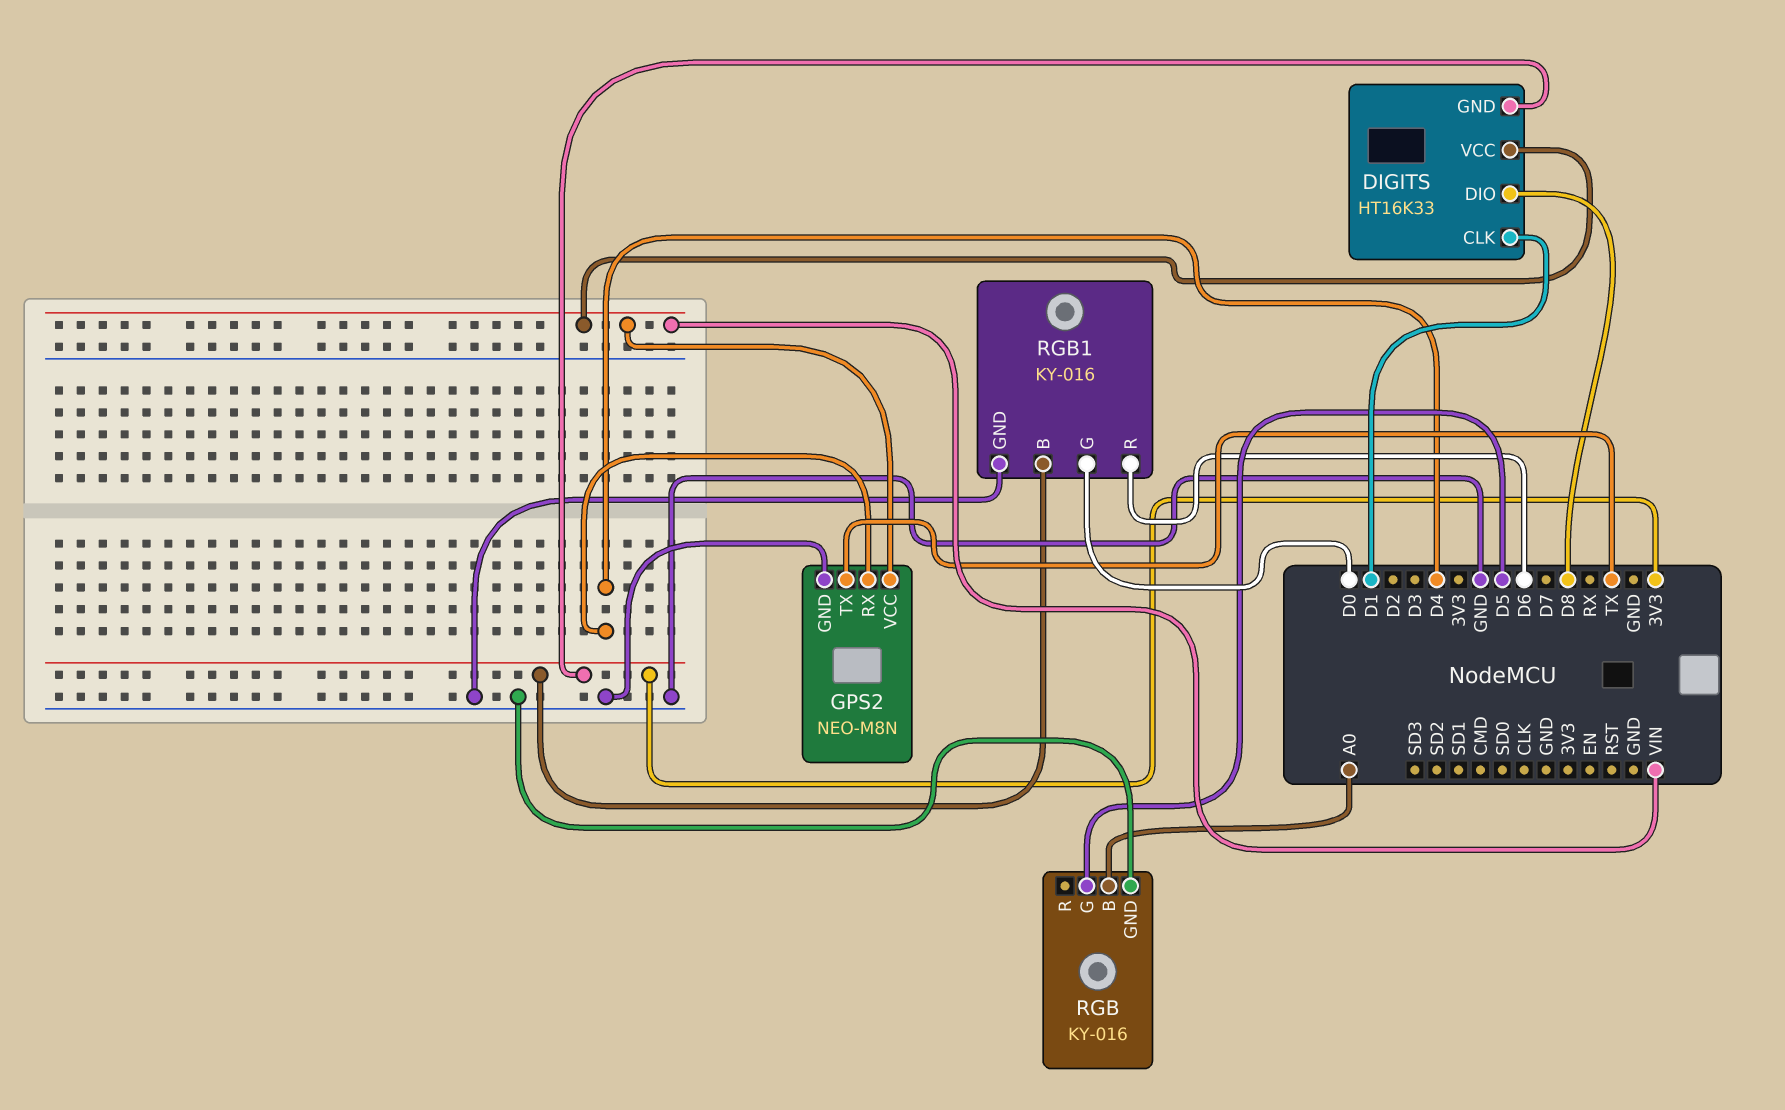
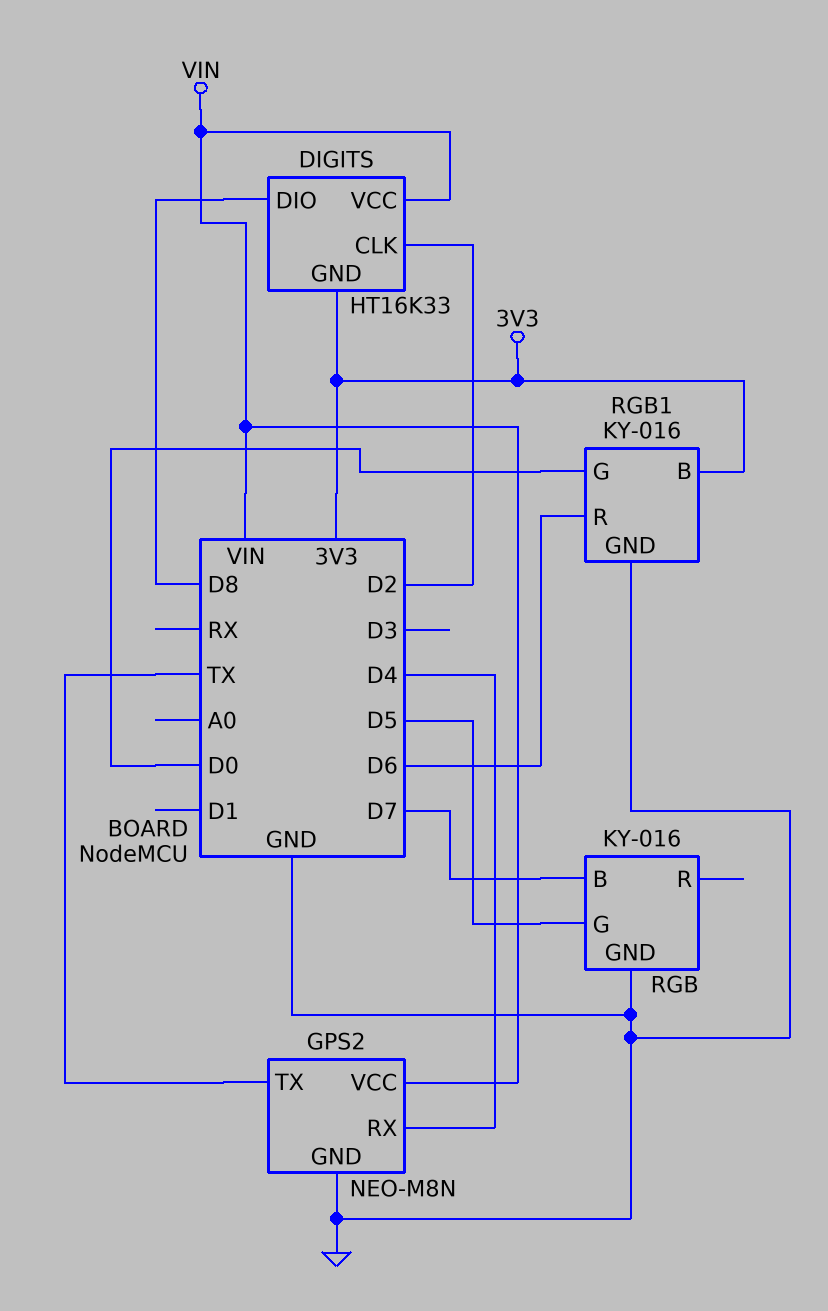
DIGITS pin CLK: D1 -> D2
RGB pin B: A0 -> D7

